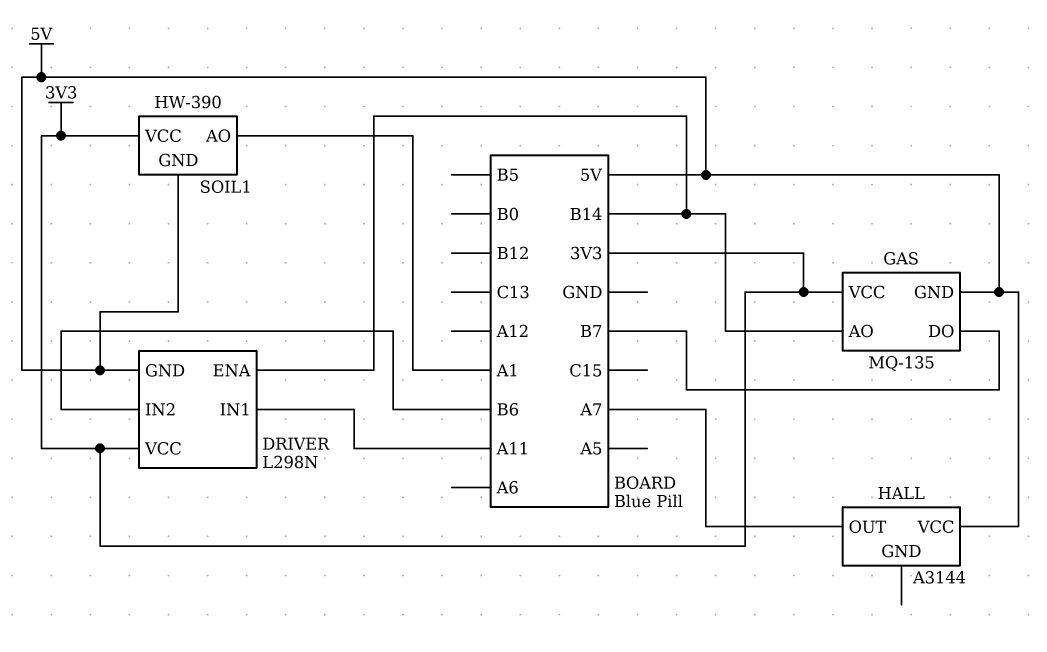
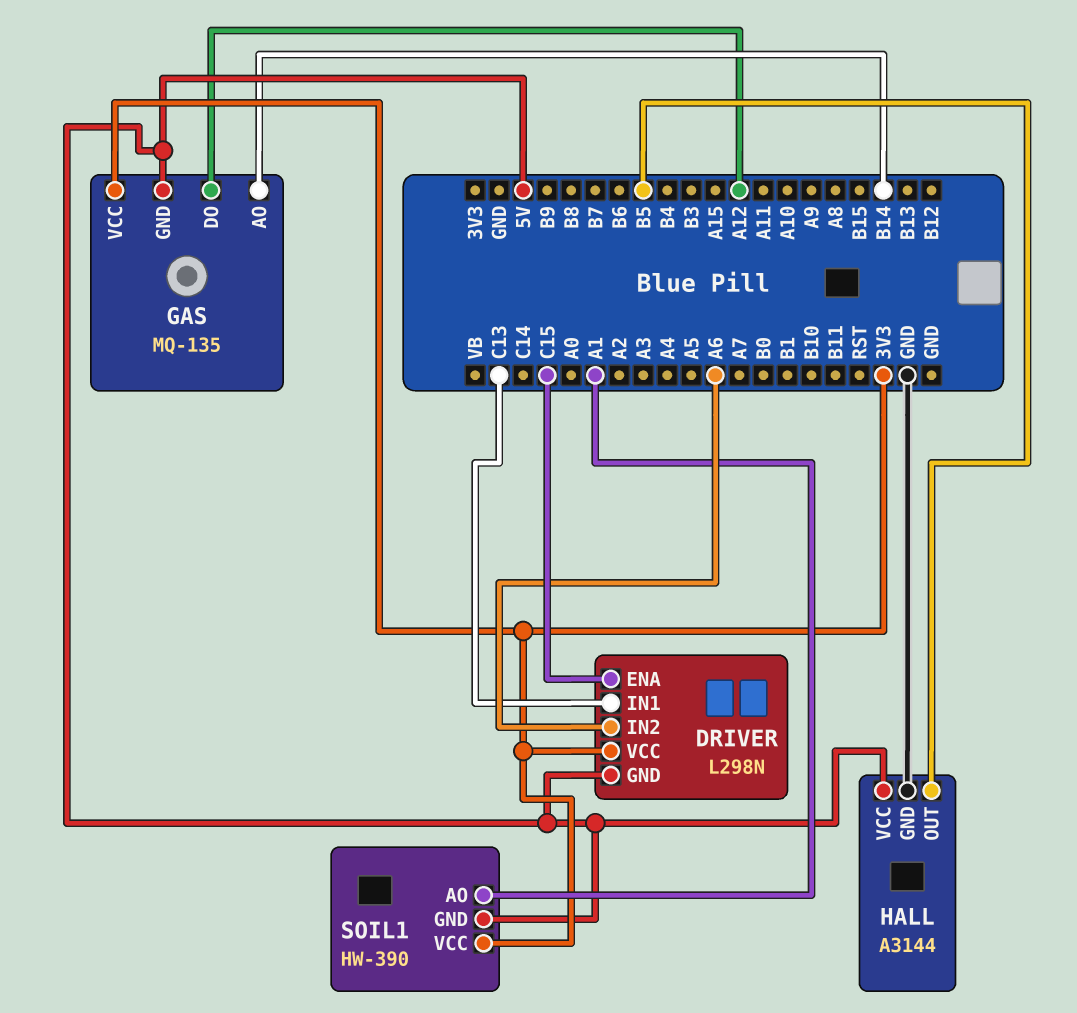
DRIVER pin ENA: B14 -> C15
DRIVER pin IN1: A11 -> C13
DRIVER pin IN2: B6 -> A6
GAS pin DO: B7 -> A12
HALL pin GND: none -> GND
HALL pin OUT: A7 -> B5

